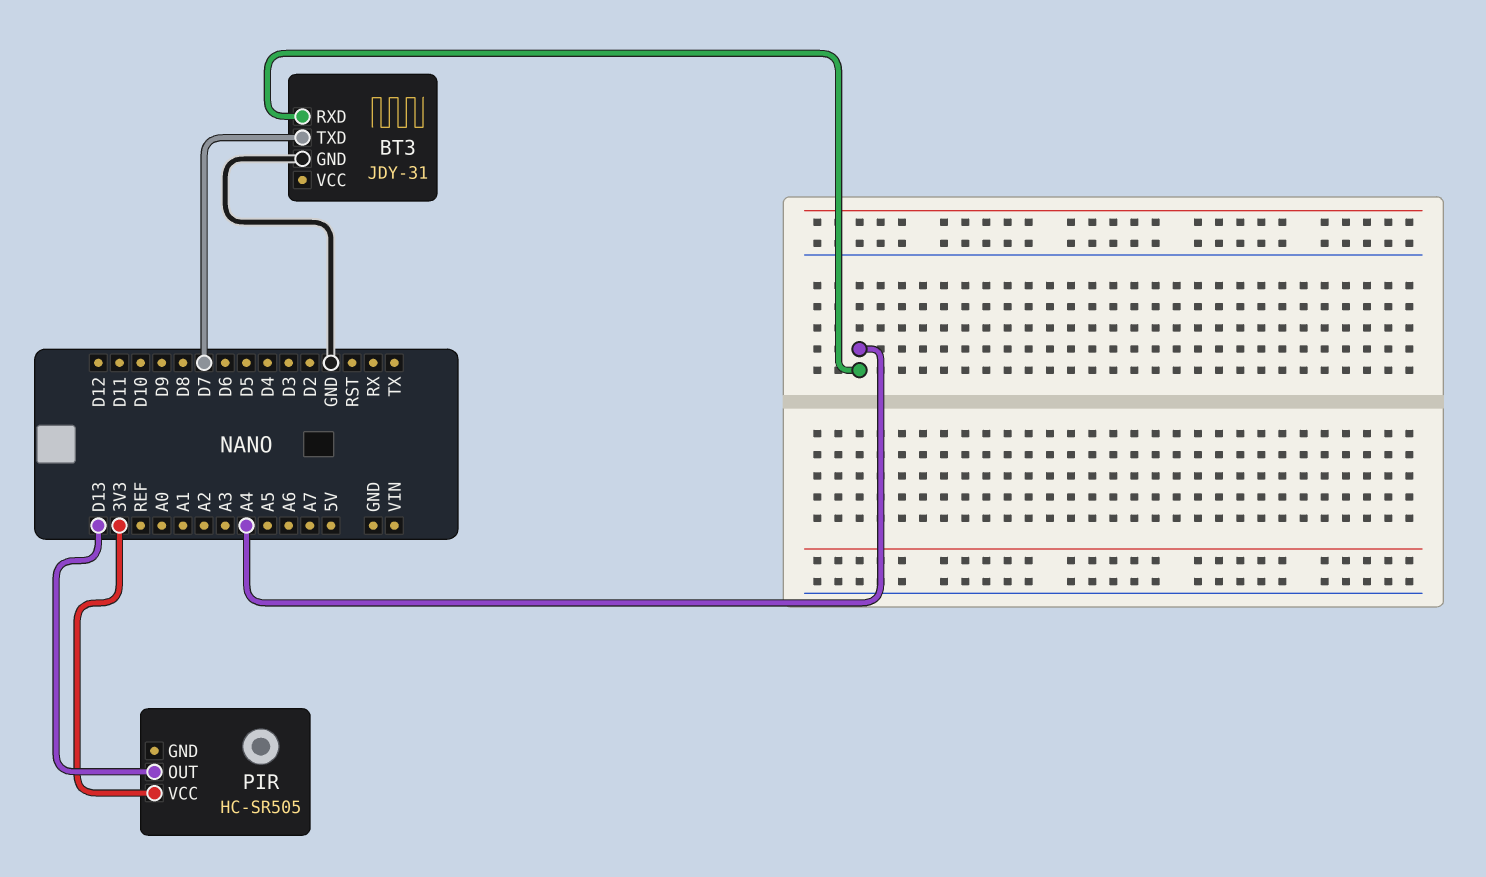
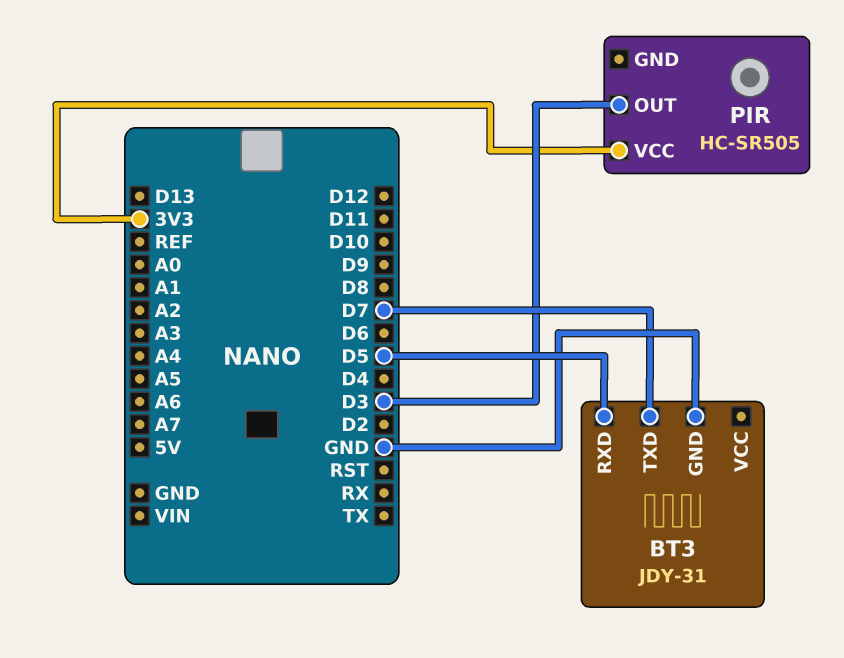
BT3 pin RXD: A4 -> D5
PIR pin OUT: D13 -> D3

